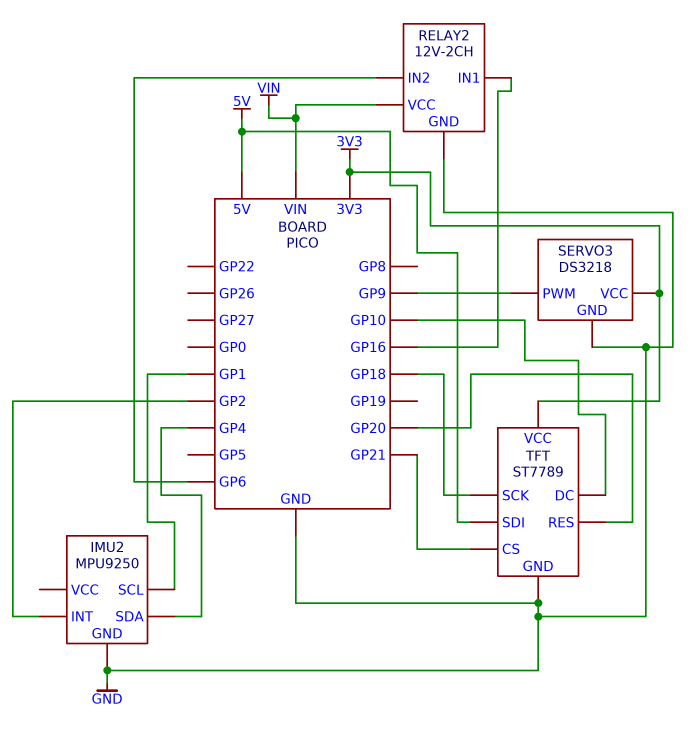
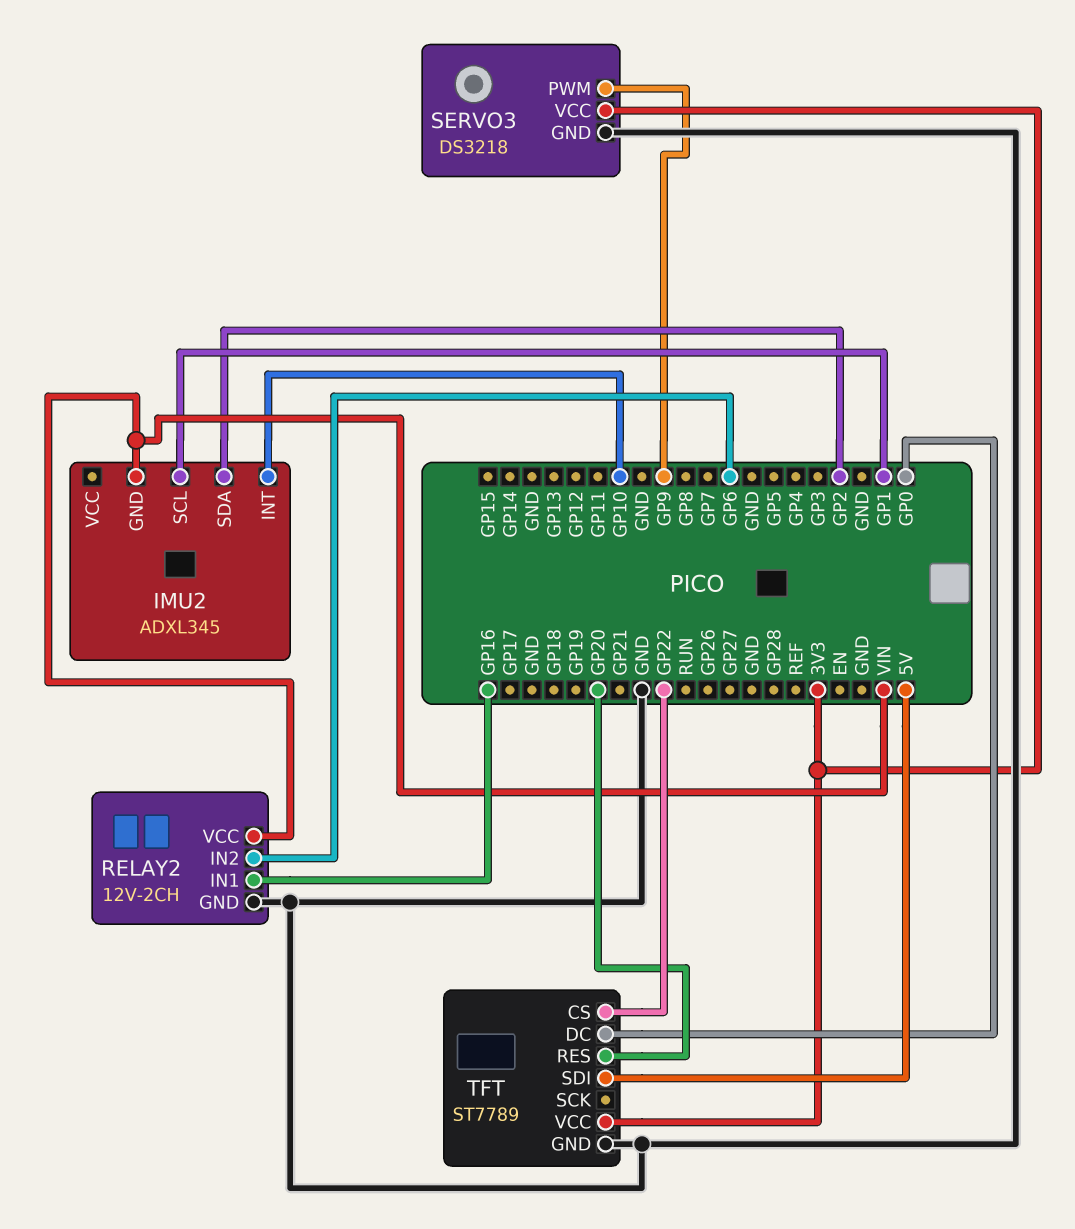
IMU2: MPU9250 -> ADXL345
IMU2 pin GND: GND -> VIN
IMU2 pin INT: GP2 -> GP10
IMU2 pin SDA: GP4 -> GP2
TFT pin CS: GP21 -> GP22
TFT pin DC: GP10 -> GP0
TFT pin SCK: GP18 -> none

